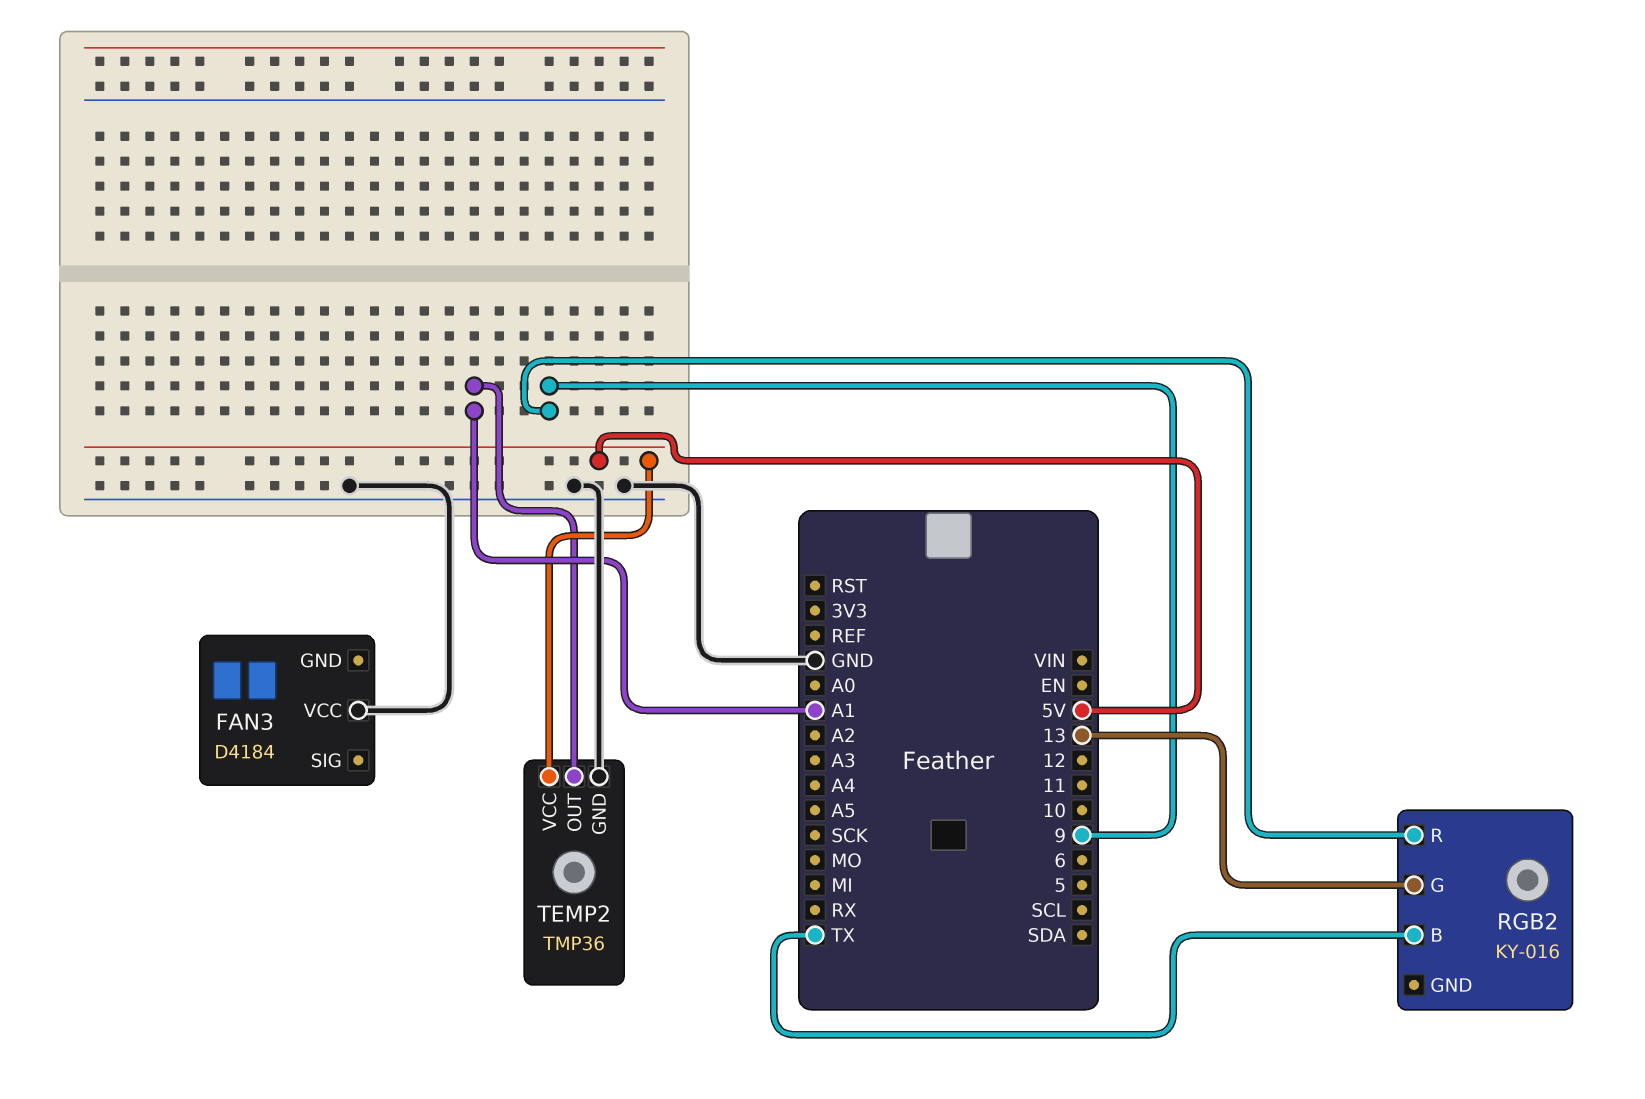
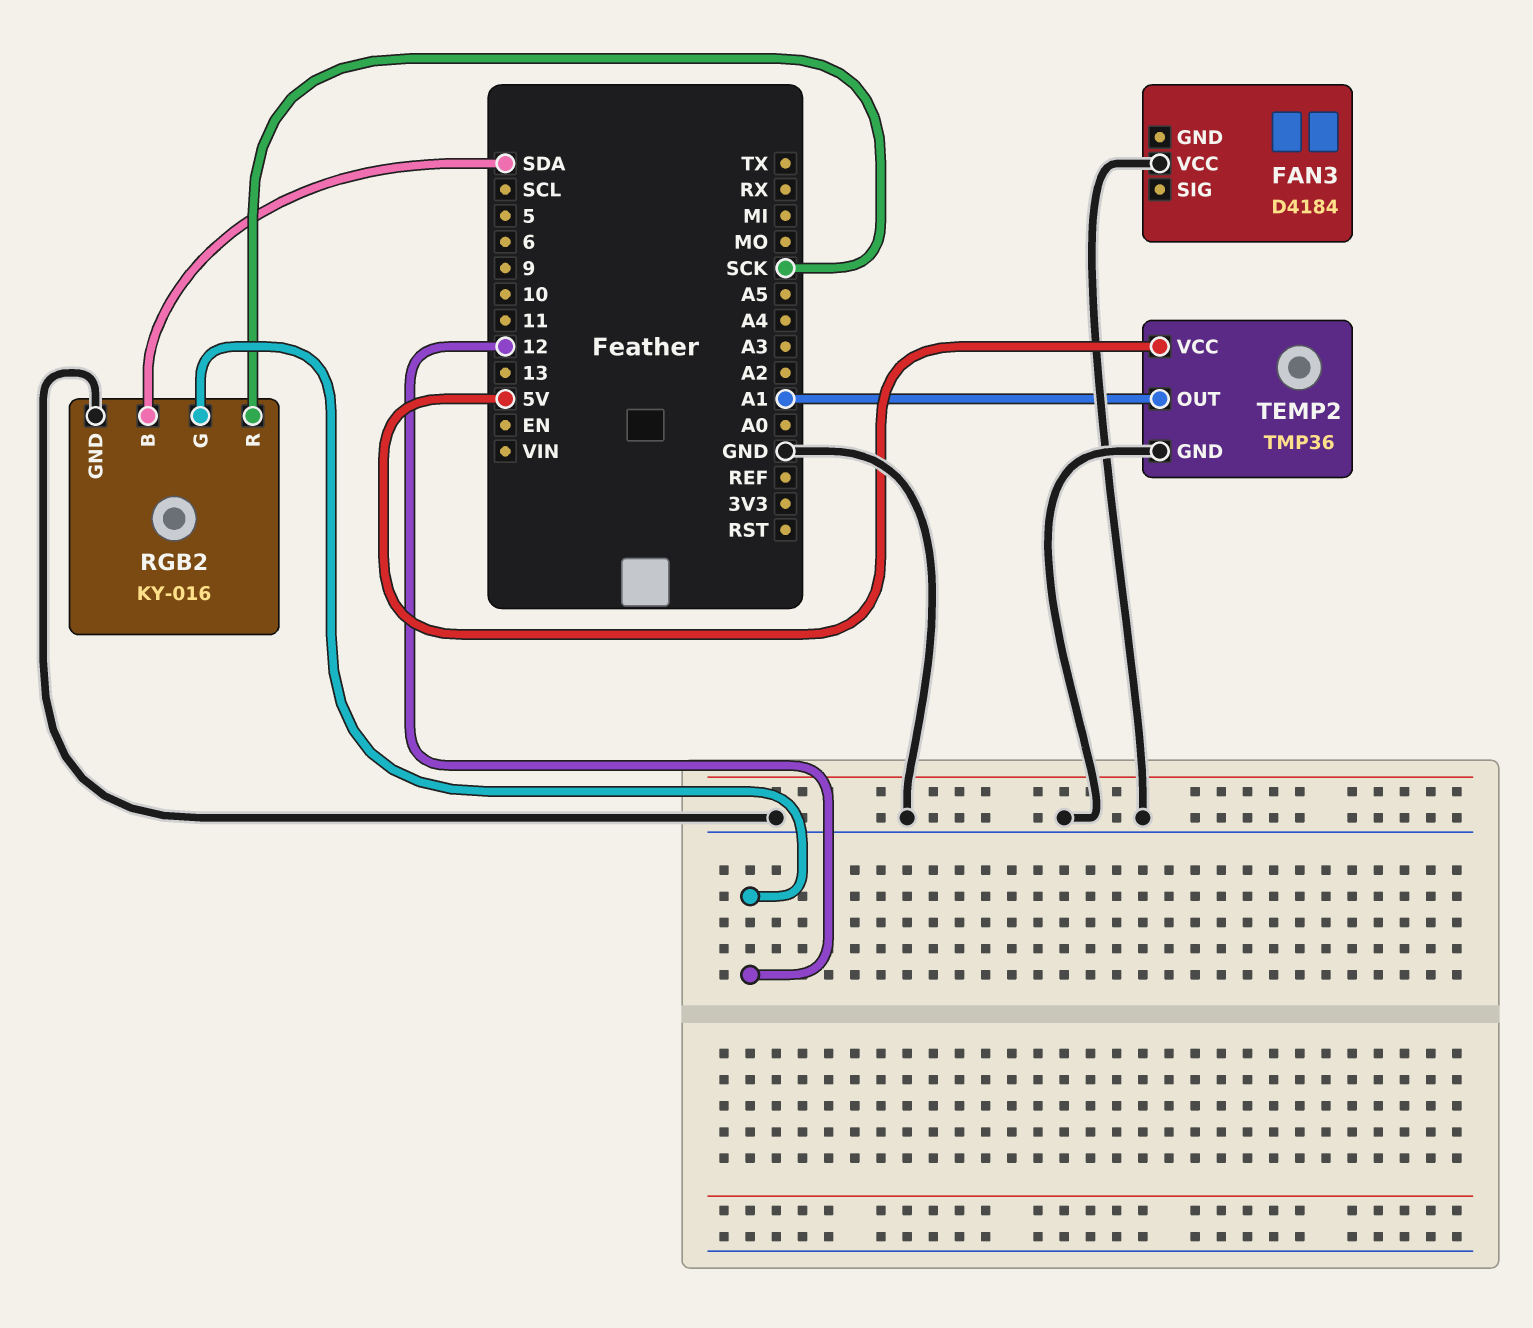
RGB2 pin B: TX -> SDA
RGB2 pin G: 13 -> 12
RGB2 pin GND: none -> GND
RGB2 pin R: 9 -> SCK

